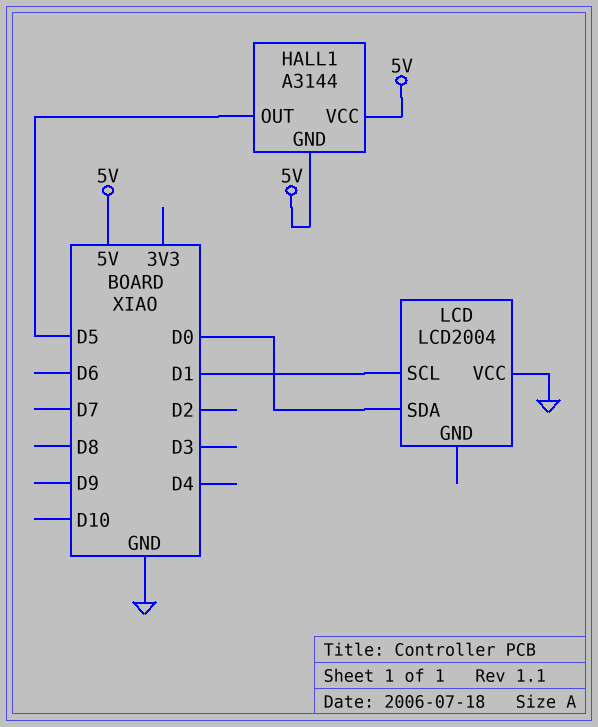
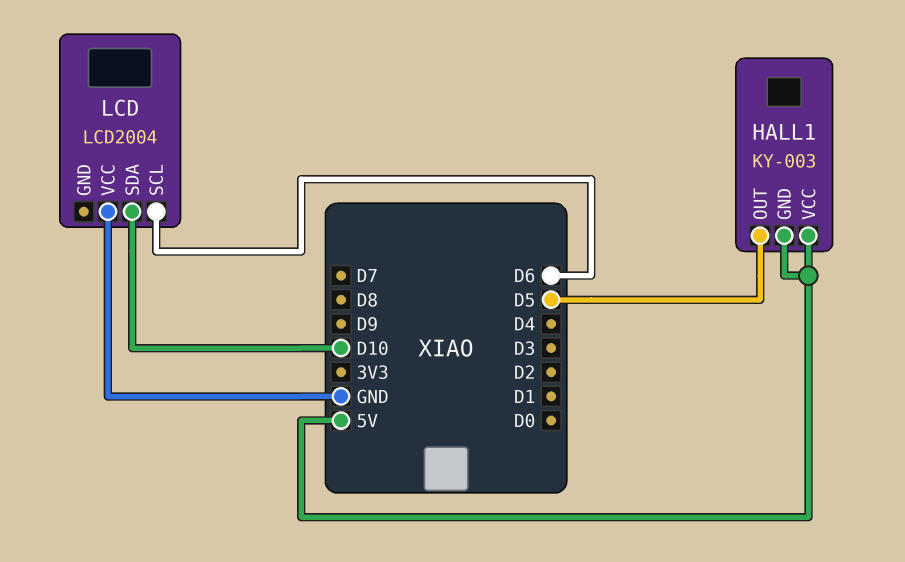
HALL1: A3144 -> KY-003
LCD pin SCL: D1 -> D6
LCD pin SDA: D0 -> D10

